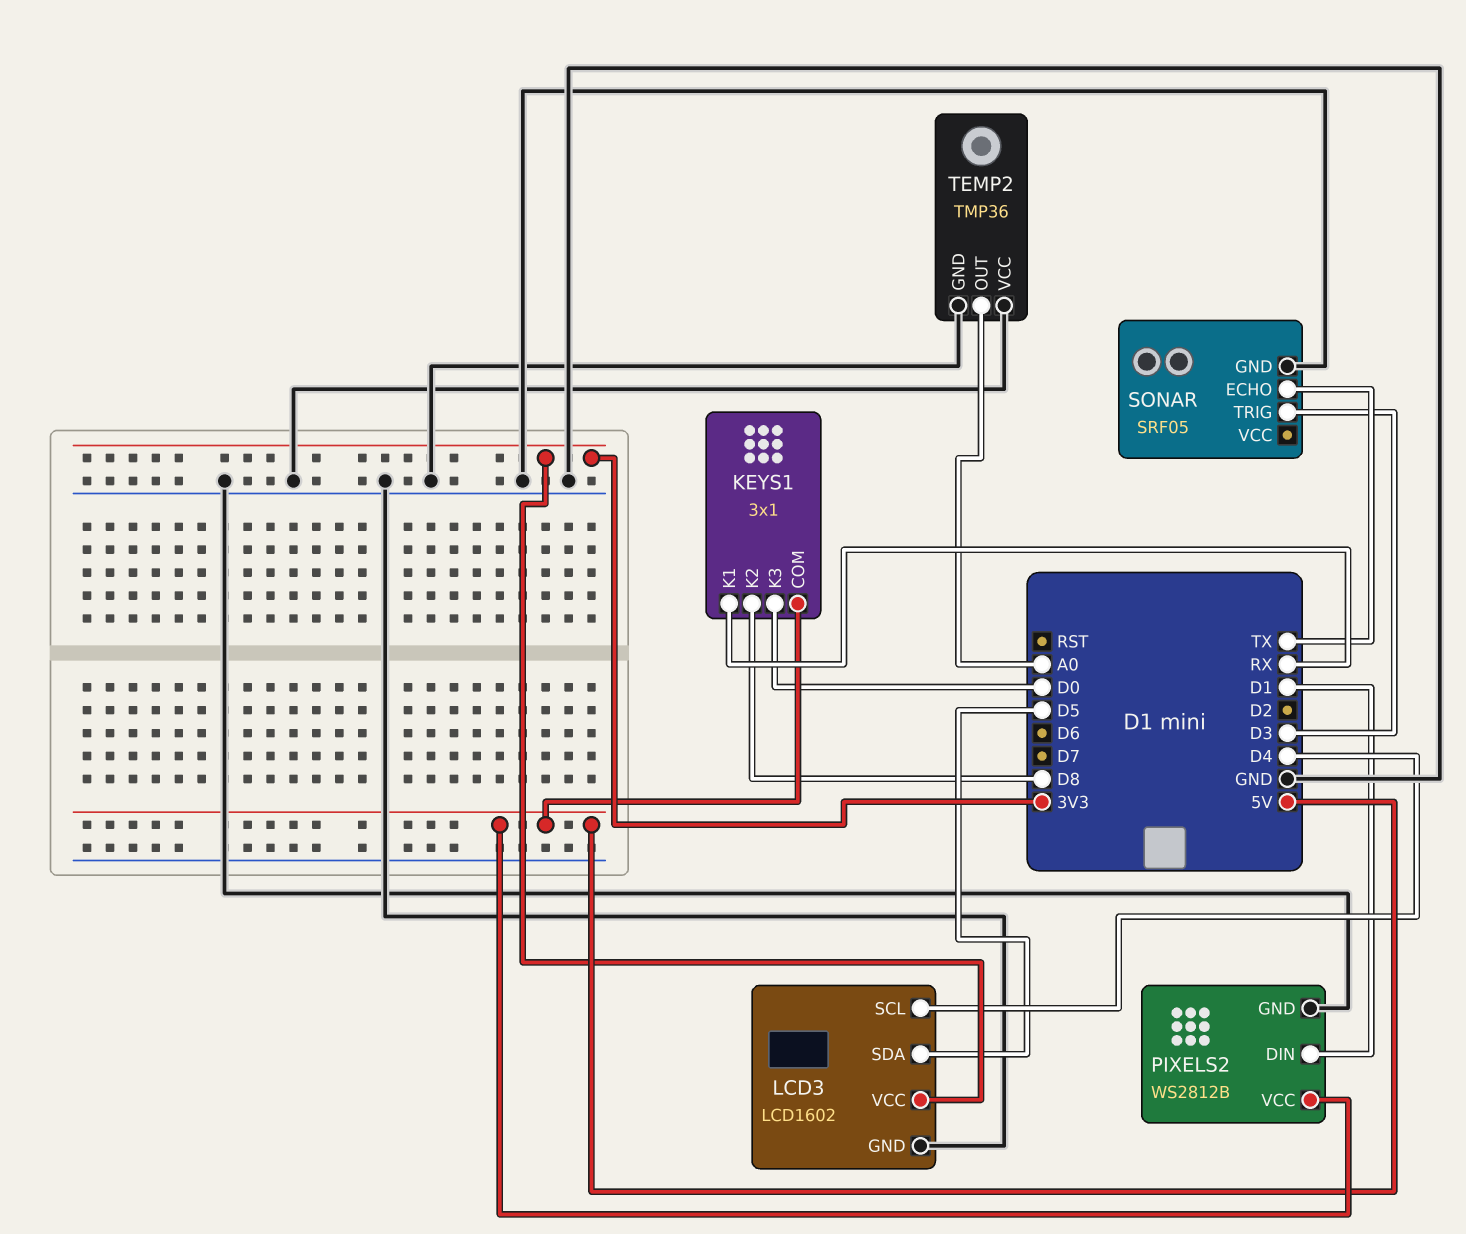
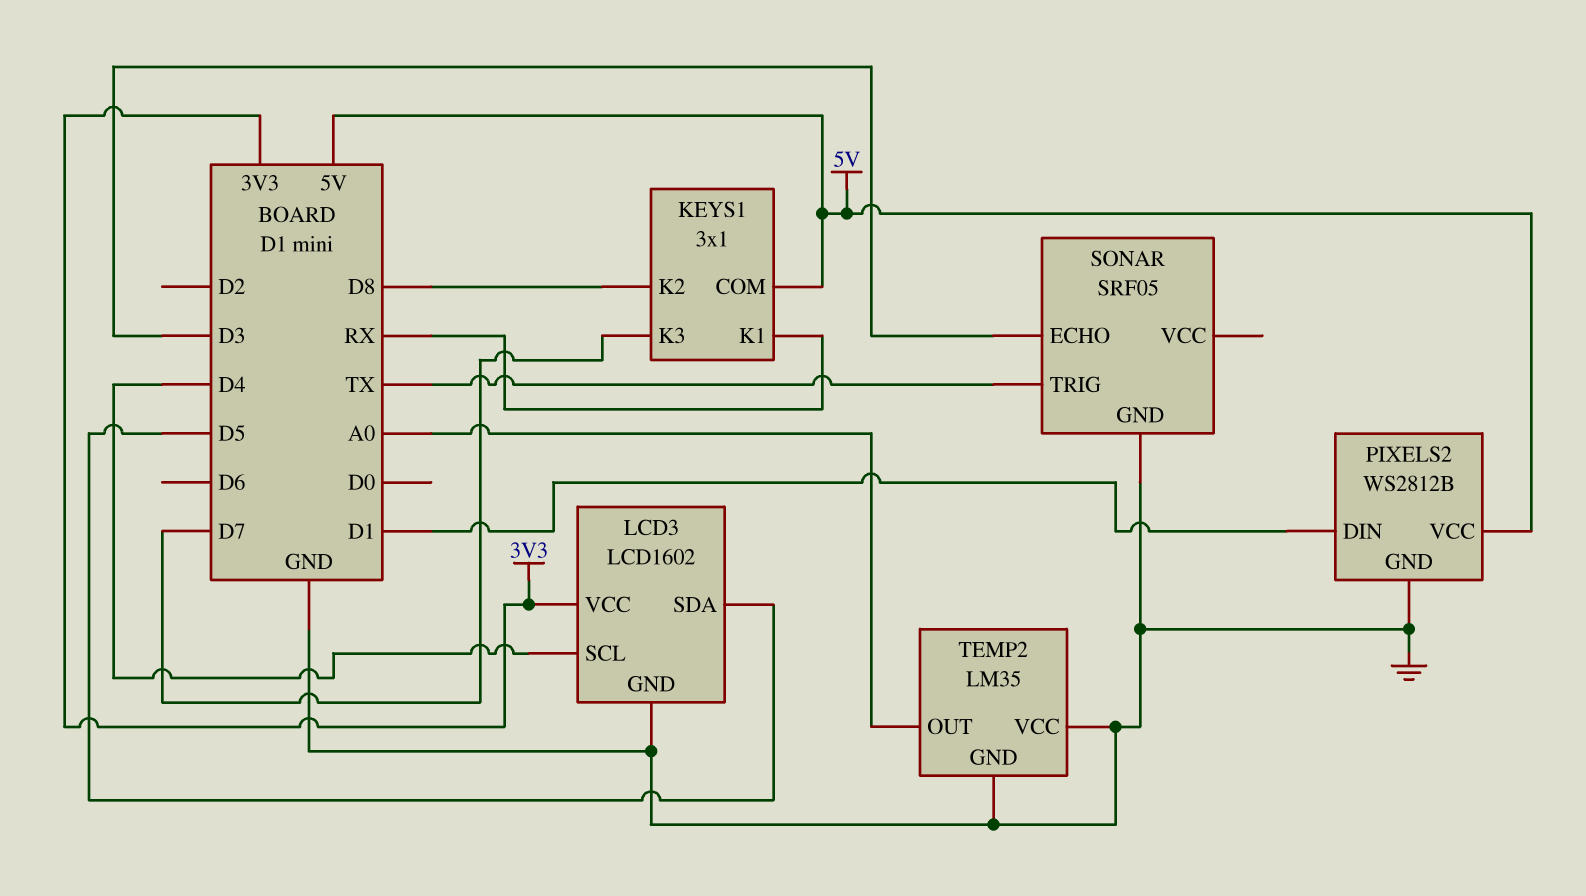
KEYS1 pin K3: D0 -> D7
SONAR pin ECHO: TX -> D3
SONAR pin TRIG: D3 -> TX
TEMP2: TMP36 -> LM35

